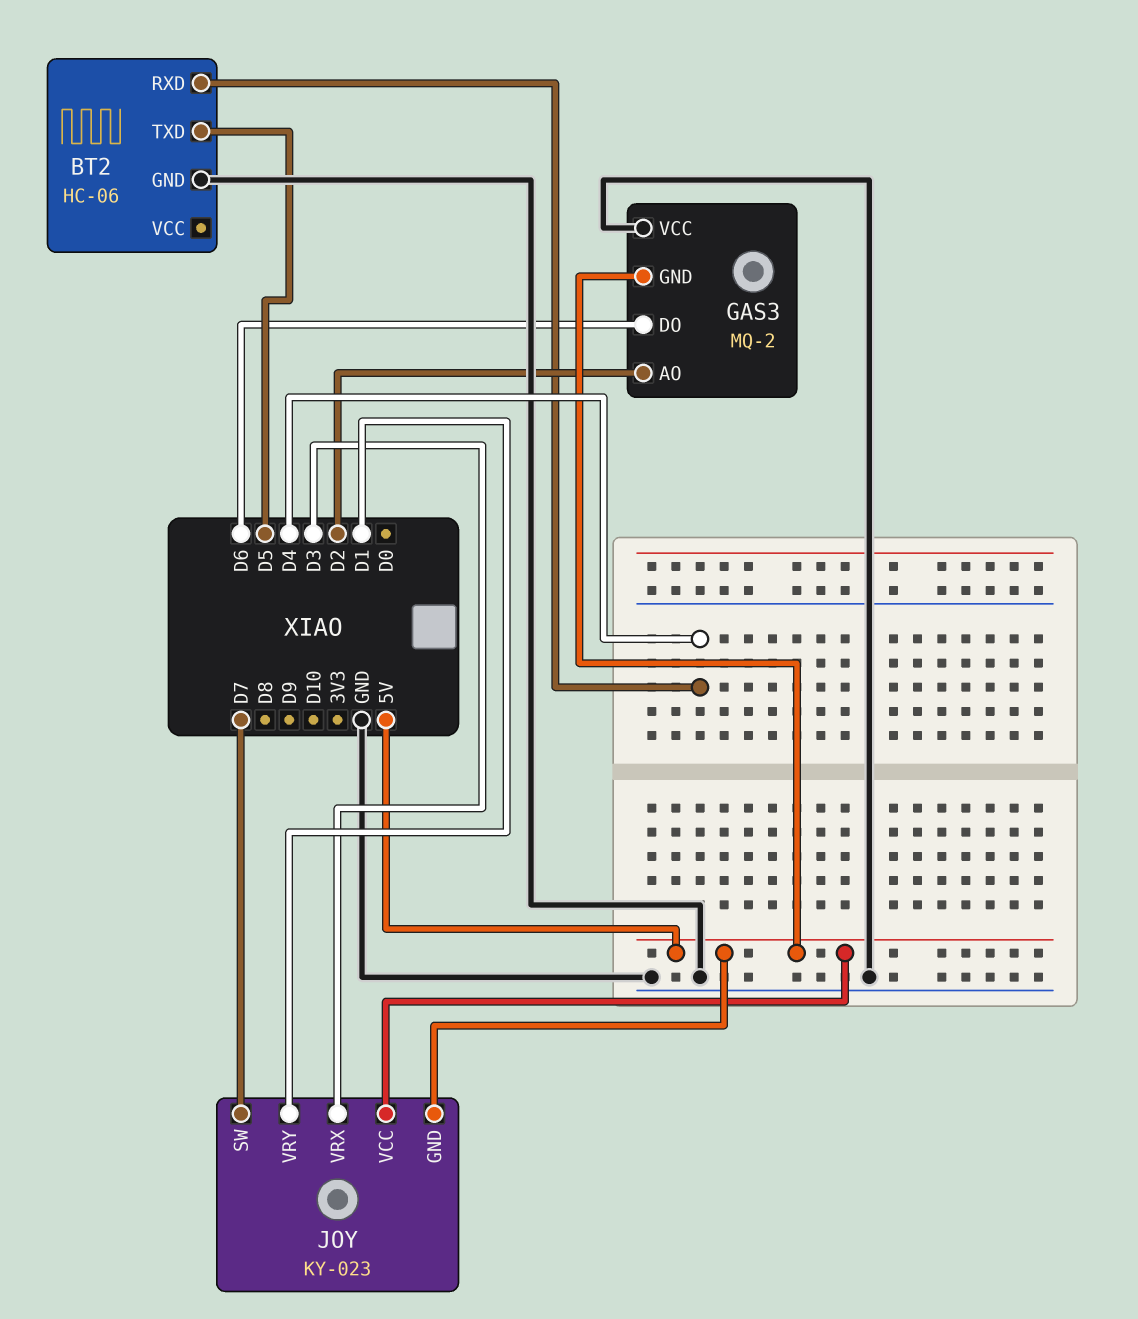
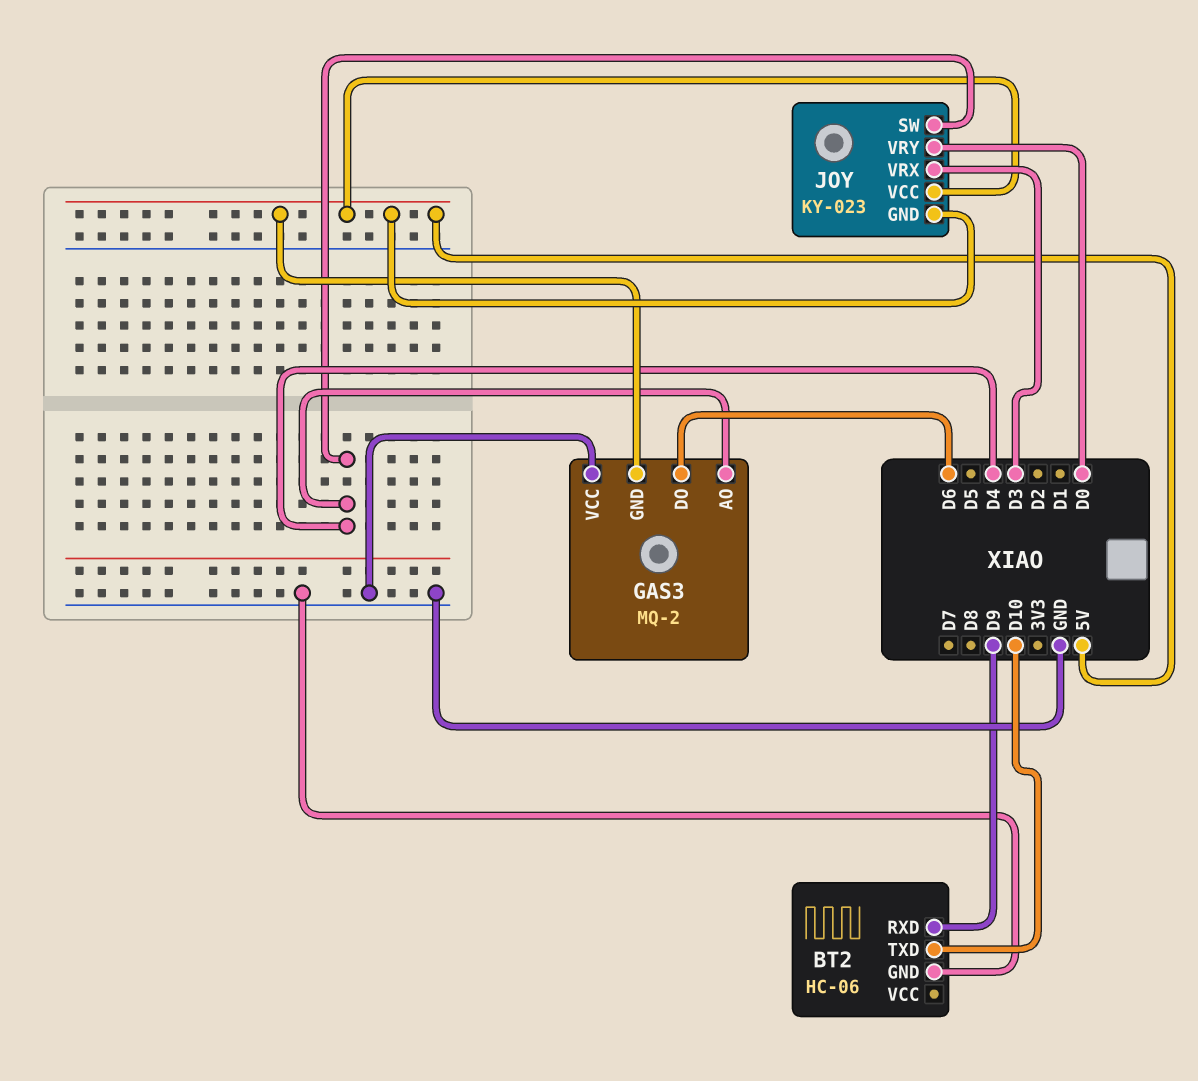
BT2 pin RXD: D4 -> D9
BT2 pin TXD: D5 -> D10
GAS3 pin AO: D2 -> D4
JOY pin SW: D7 -> D4
JOY pin VRY: D1 -> D0

